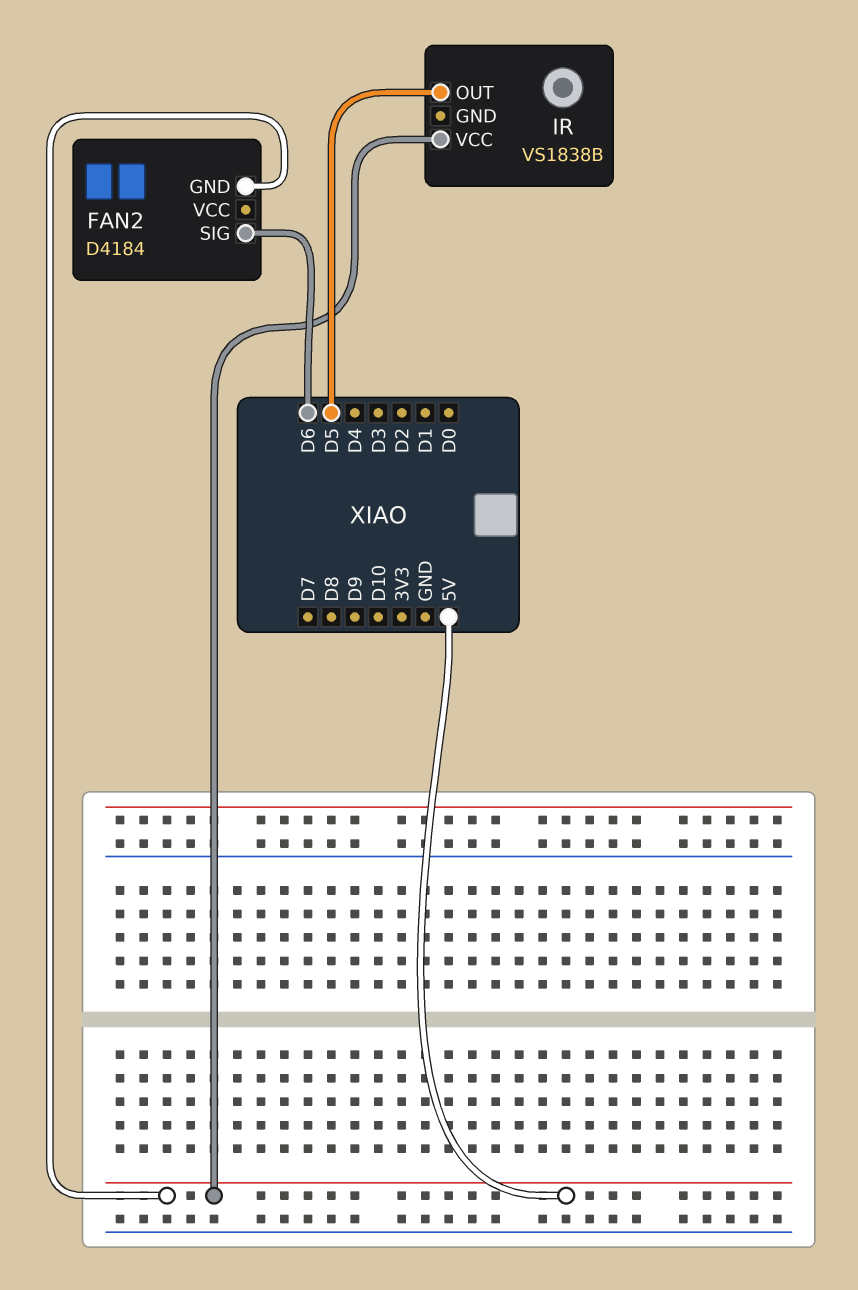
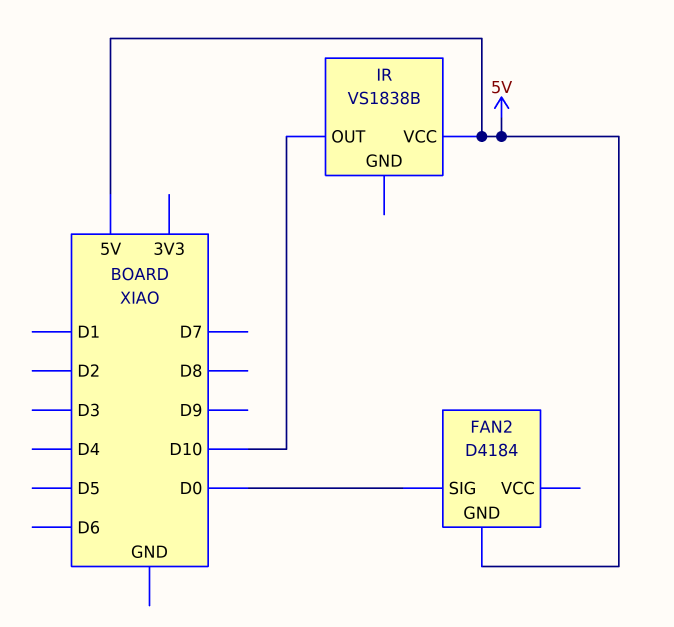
FAN2 pin SIG: D6 -> D0
IR pin OUT: D5 -> D10

